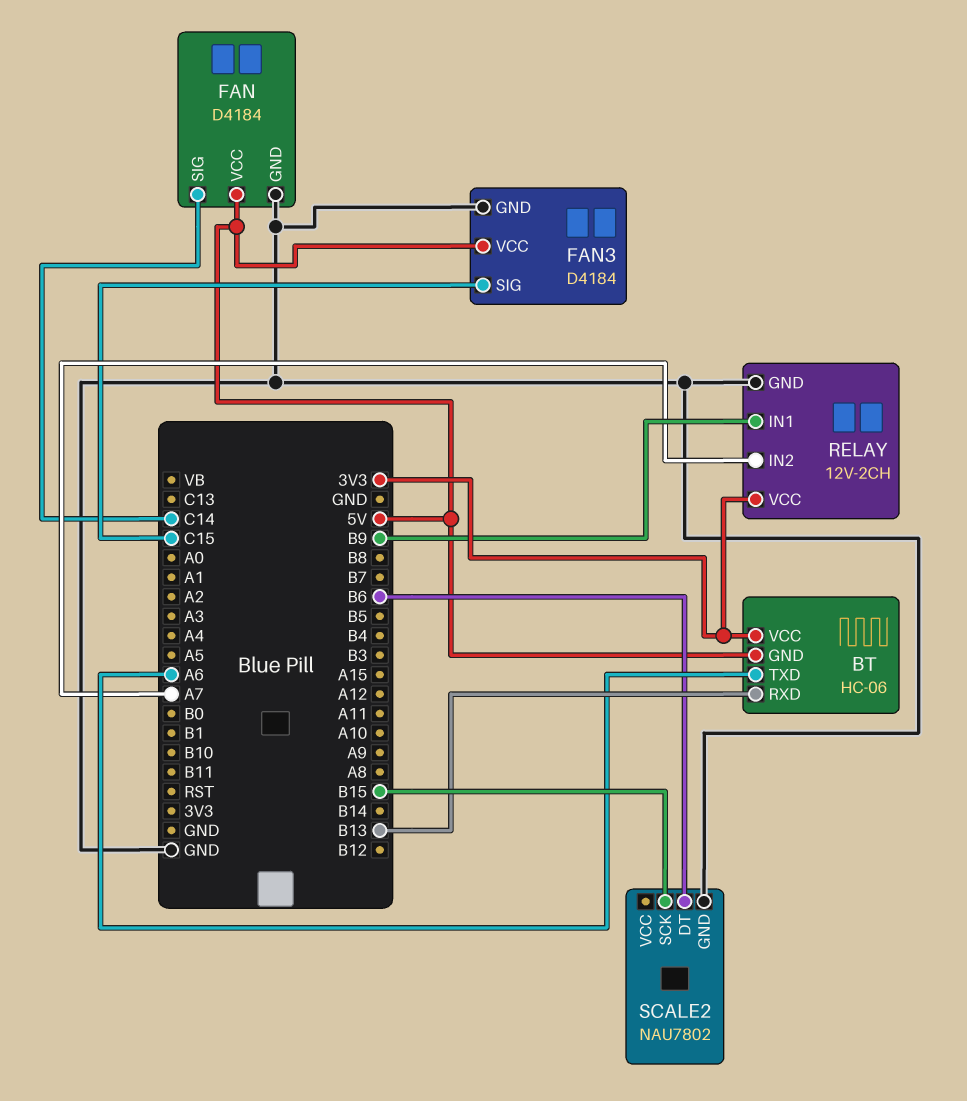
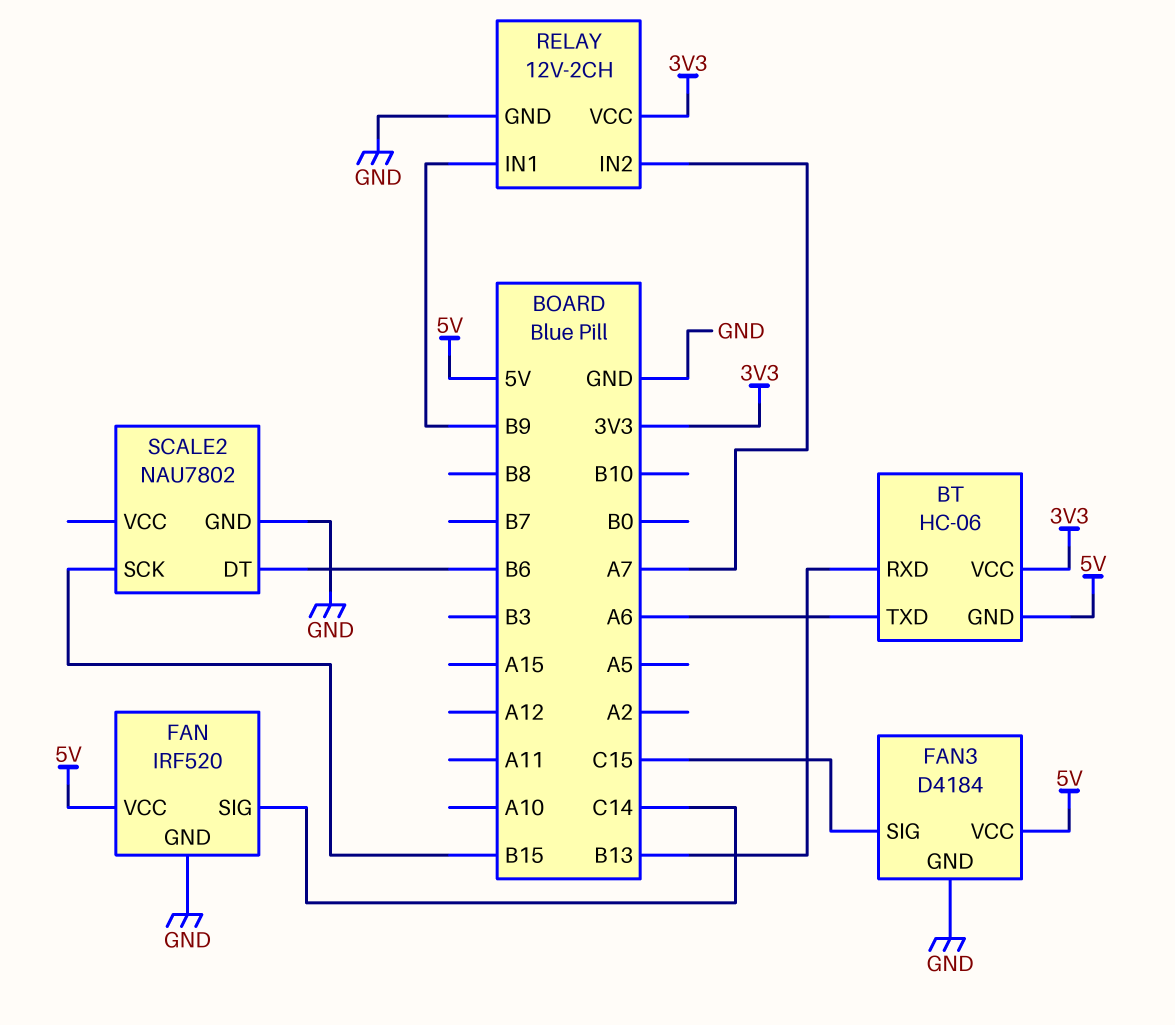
FAN: D4184 -> IRF520

